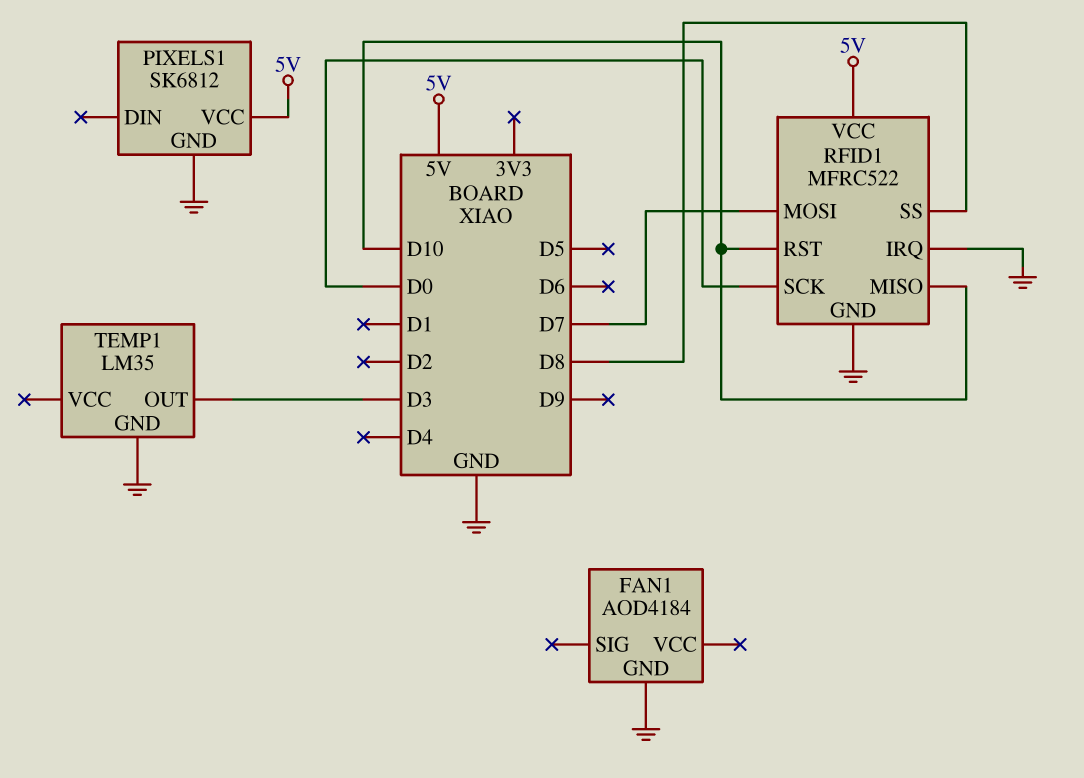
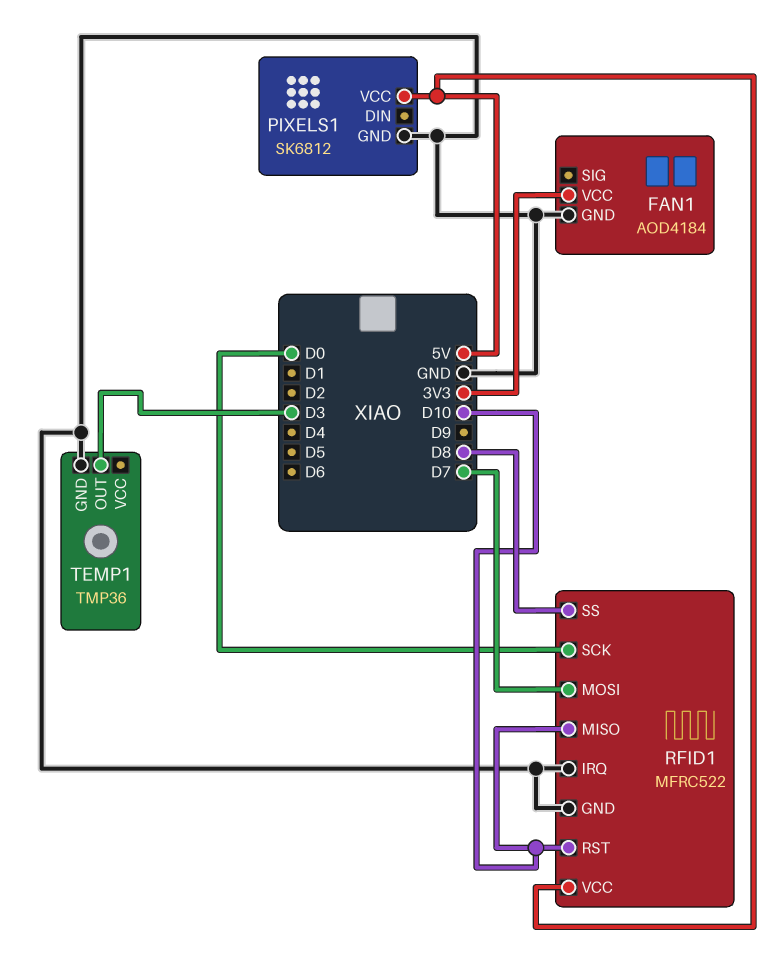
FAN1 pin VCC: none -> 3V3
TEMP1: LM35 -> TMP36

